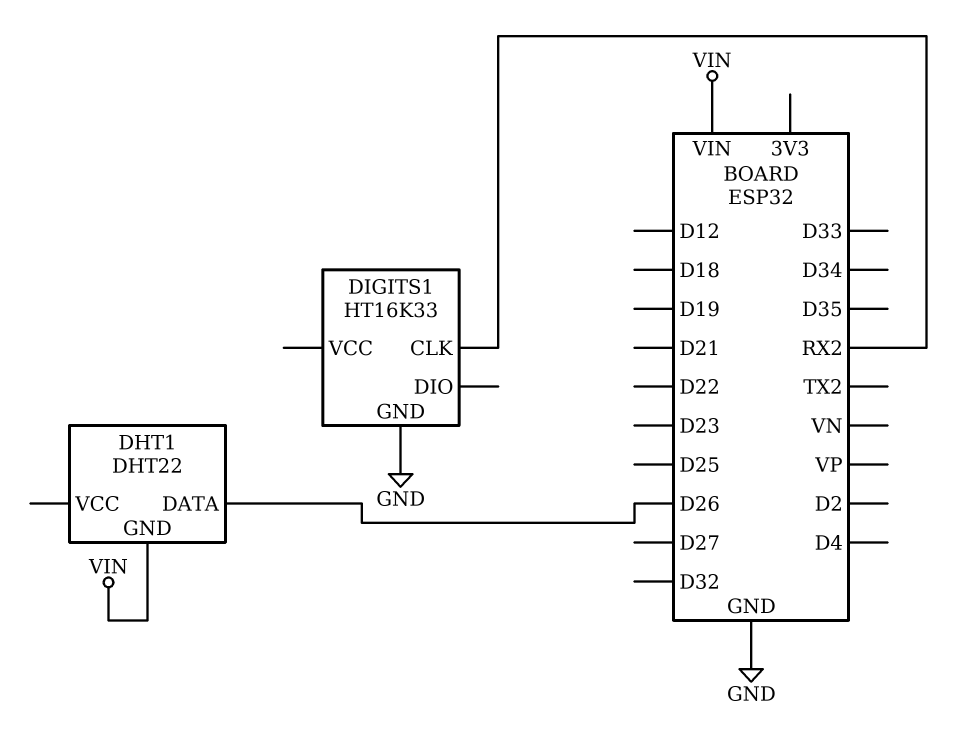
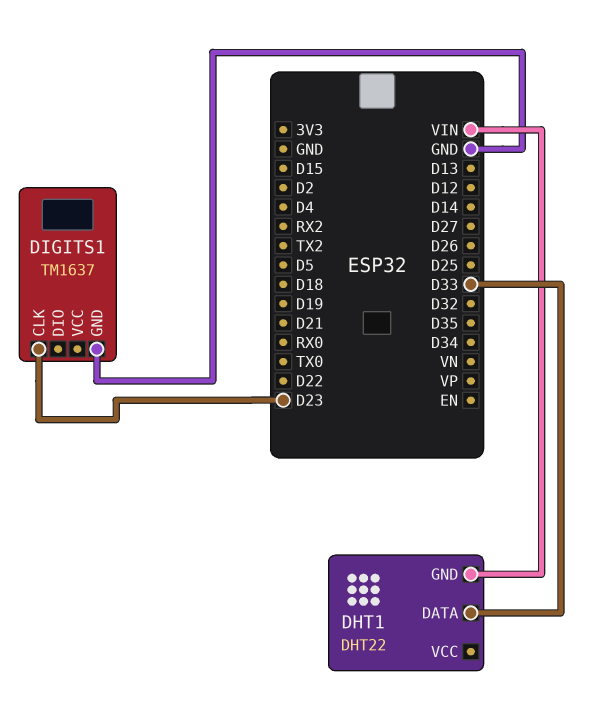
DHT1 pin DATA: D26 -> D33
DIGITS1: HT16K33 -> TM1637
DIGITS1 pin CLK: RX2 -> D23

